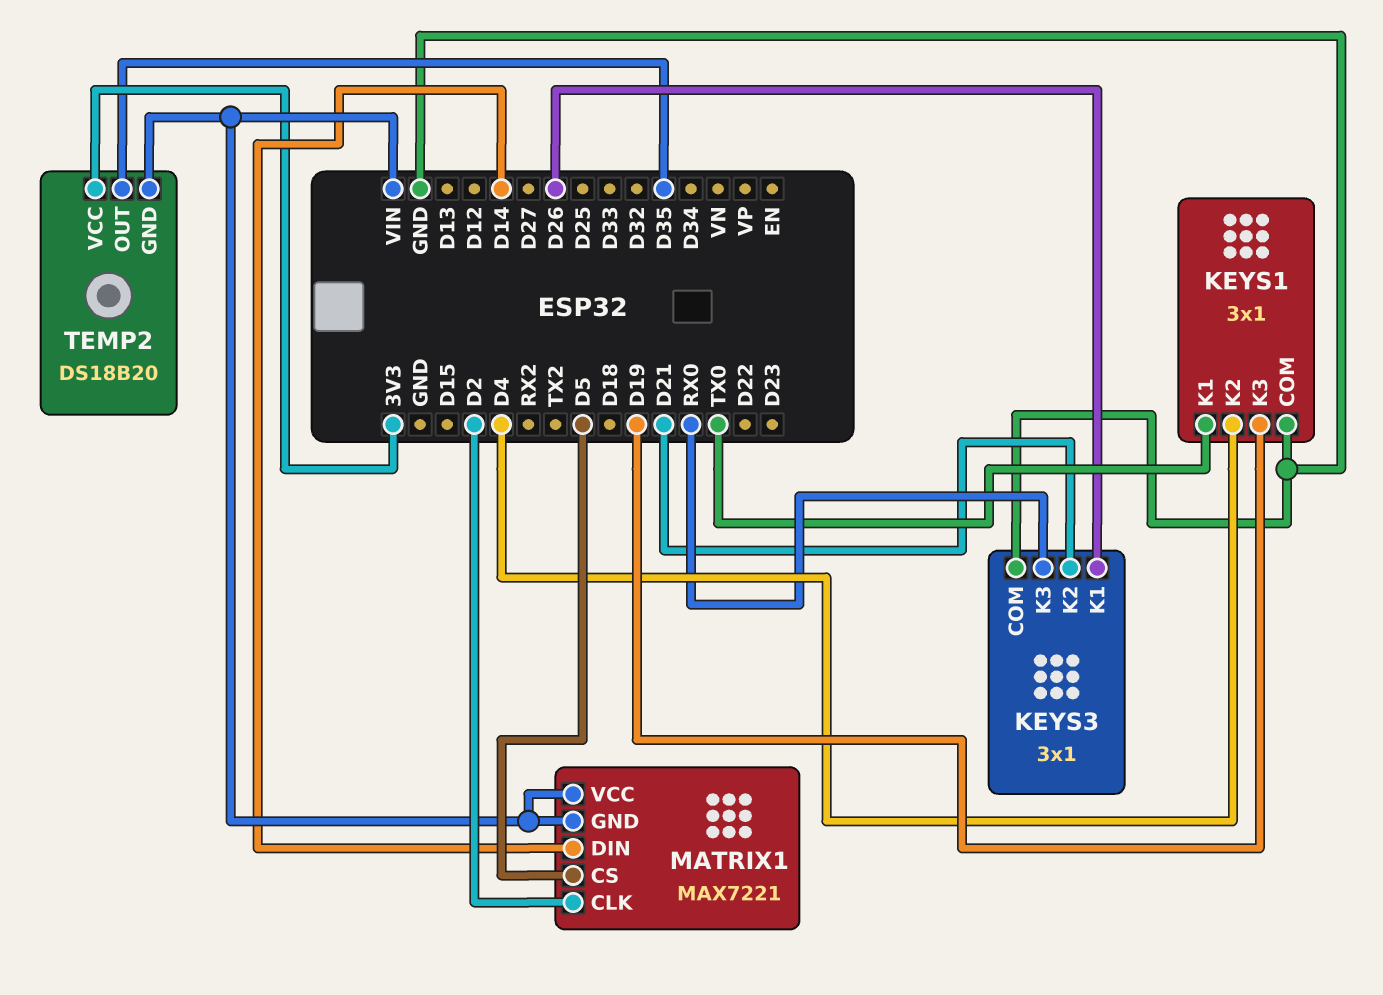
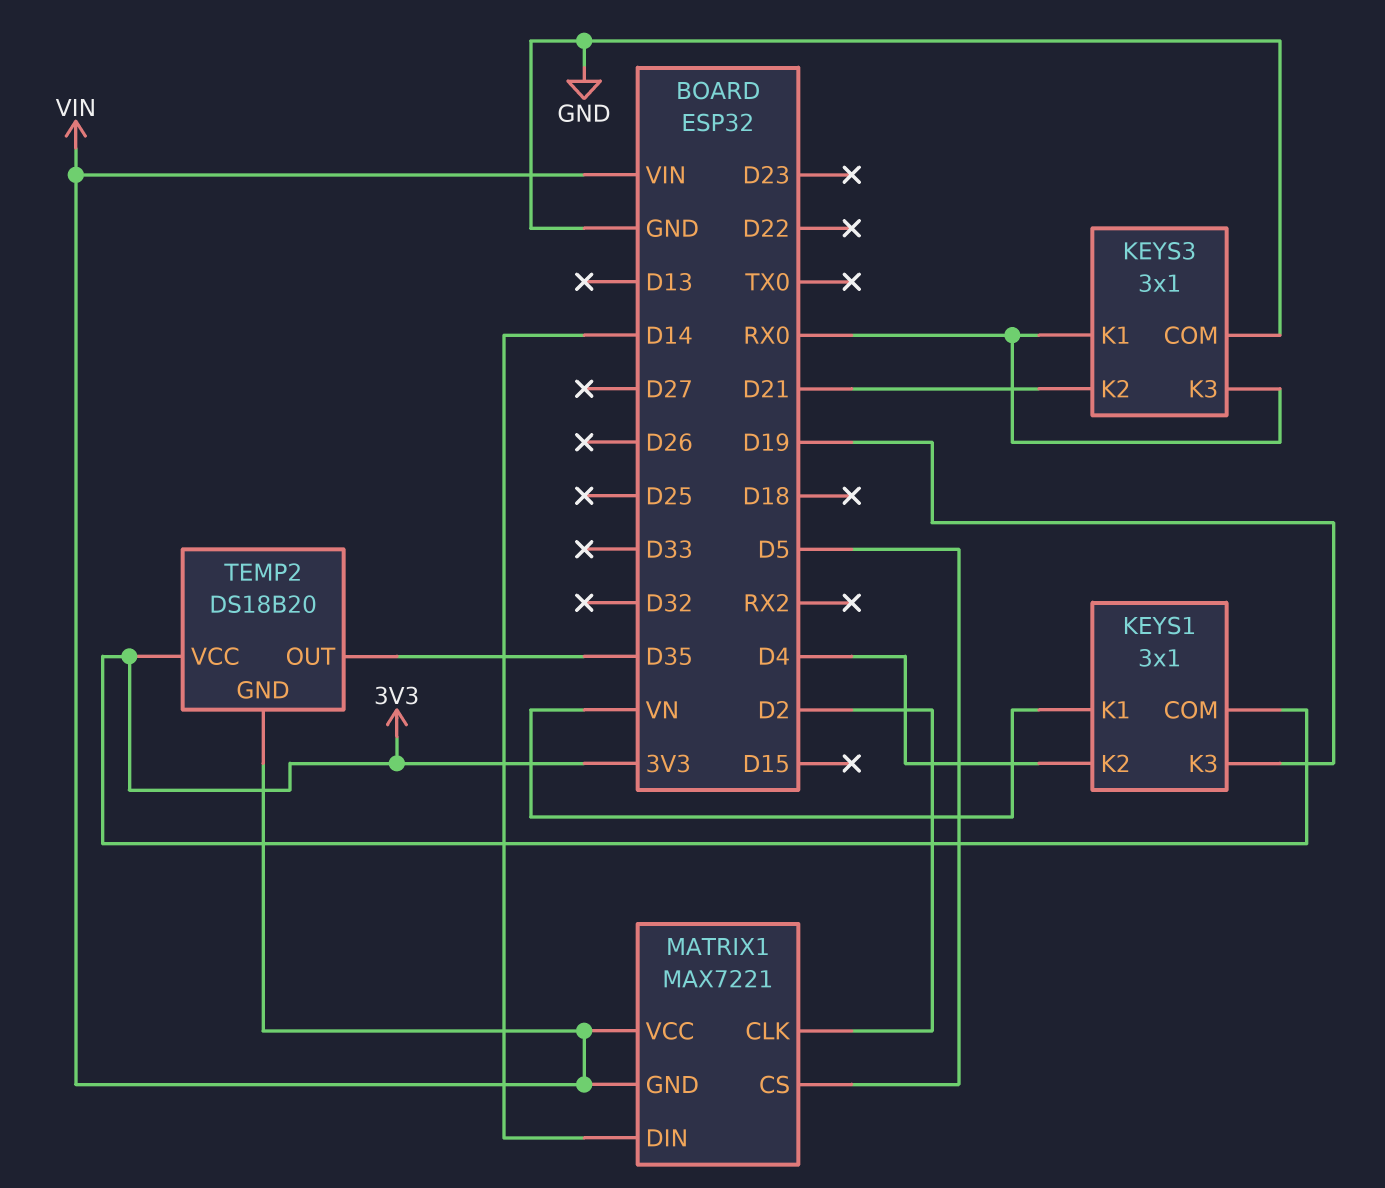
KEYS1 pin COM: GND -> 3V3
KEYS1 pin K1: TX0 -> VN
KEYS3 pin K1: D26 -> RX0

